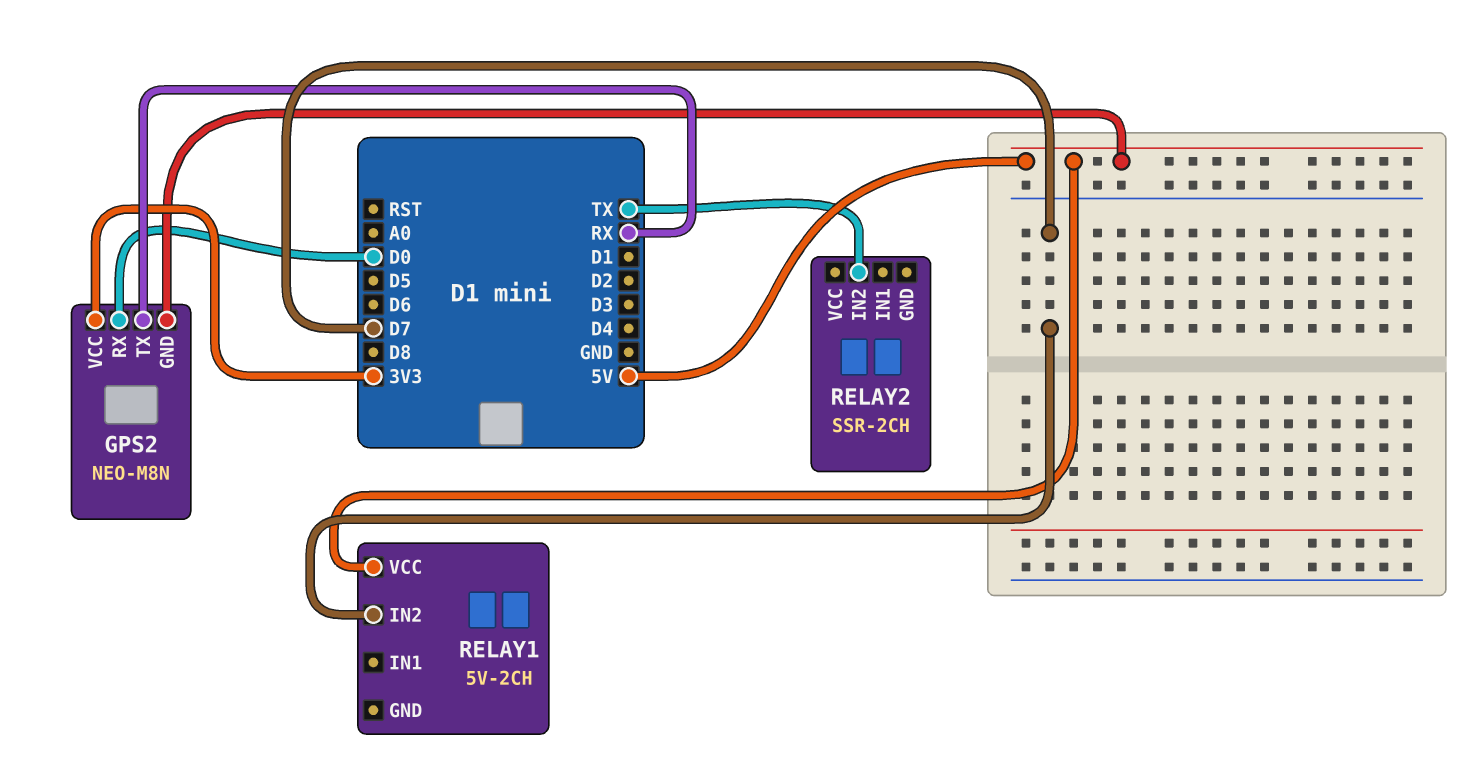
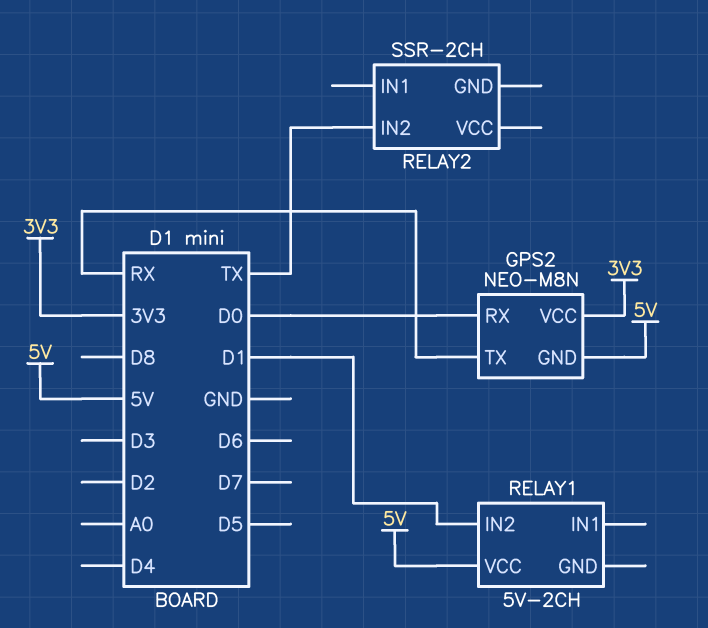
RELAY1 pin IN2: D7 -> D1

